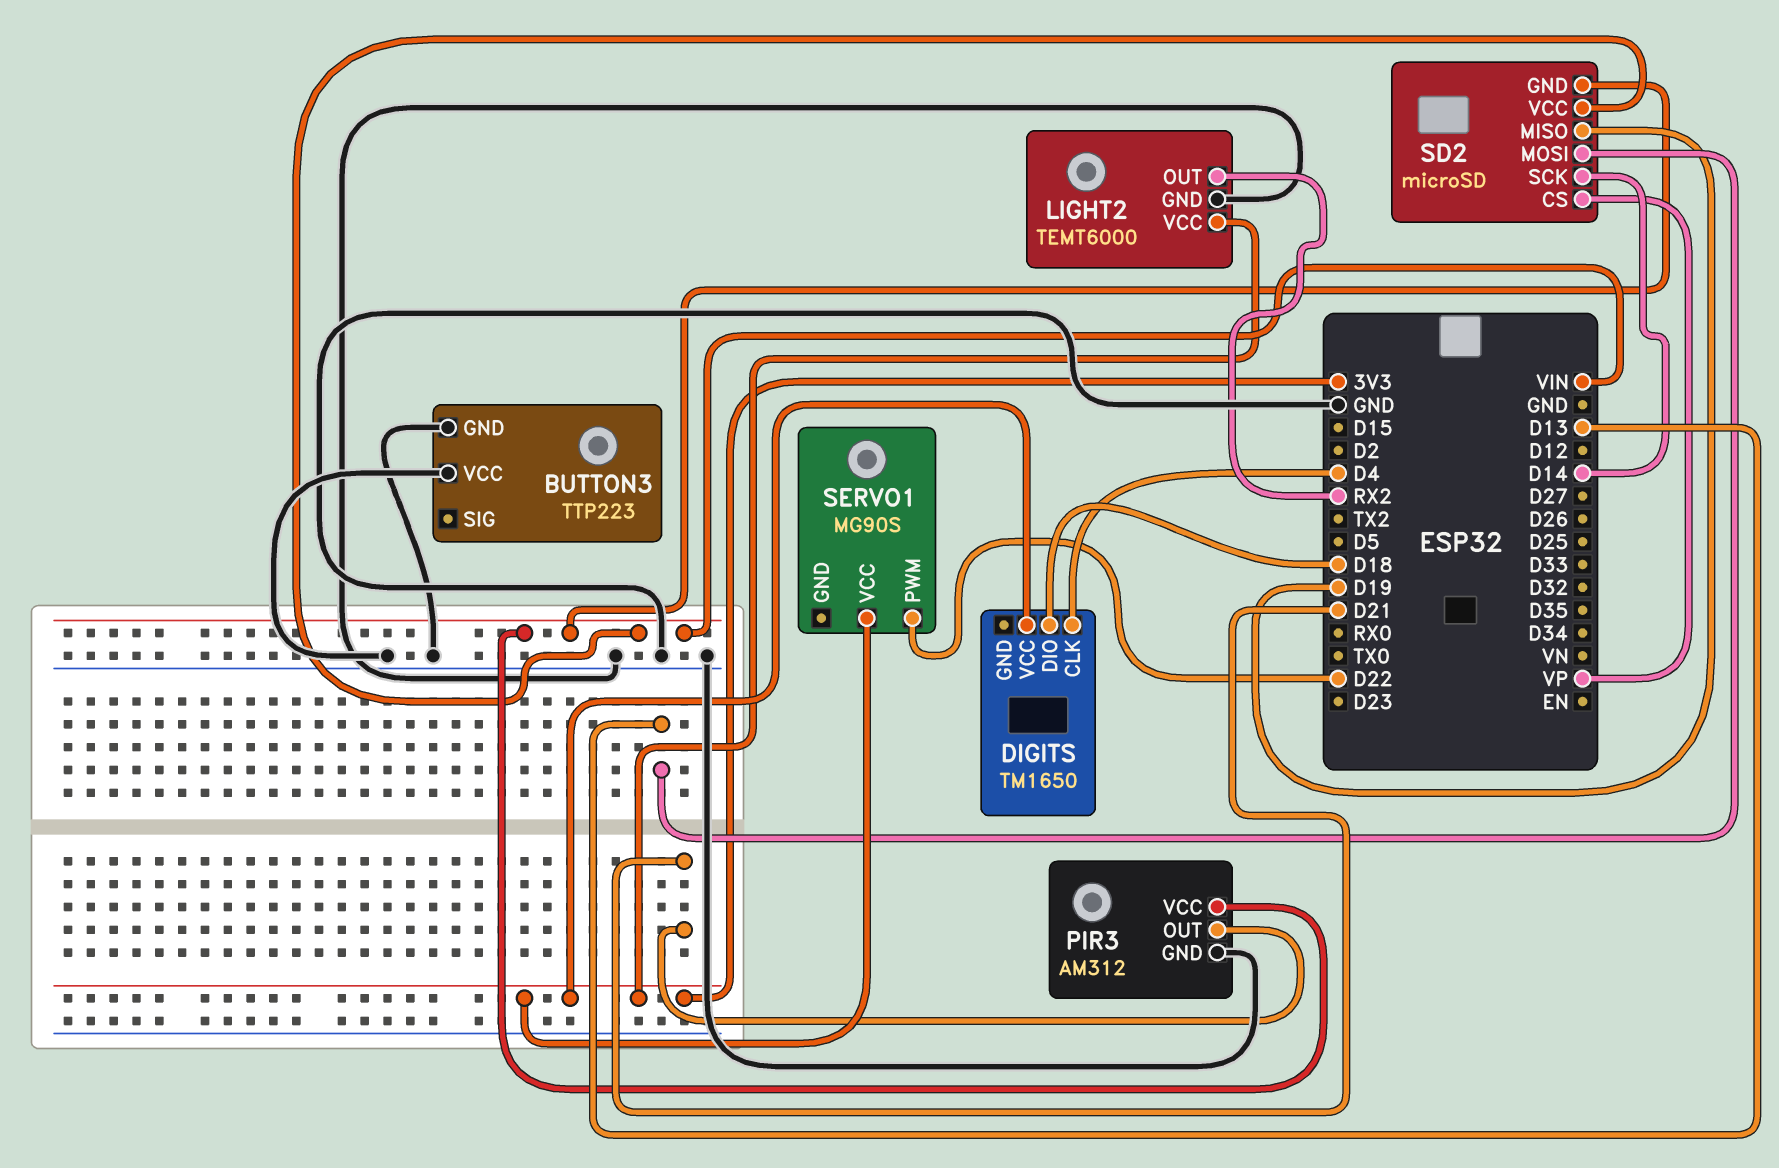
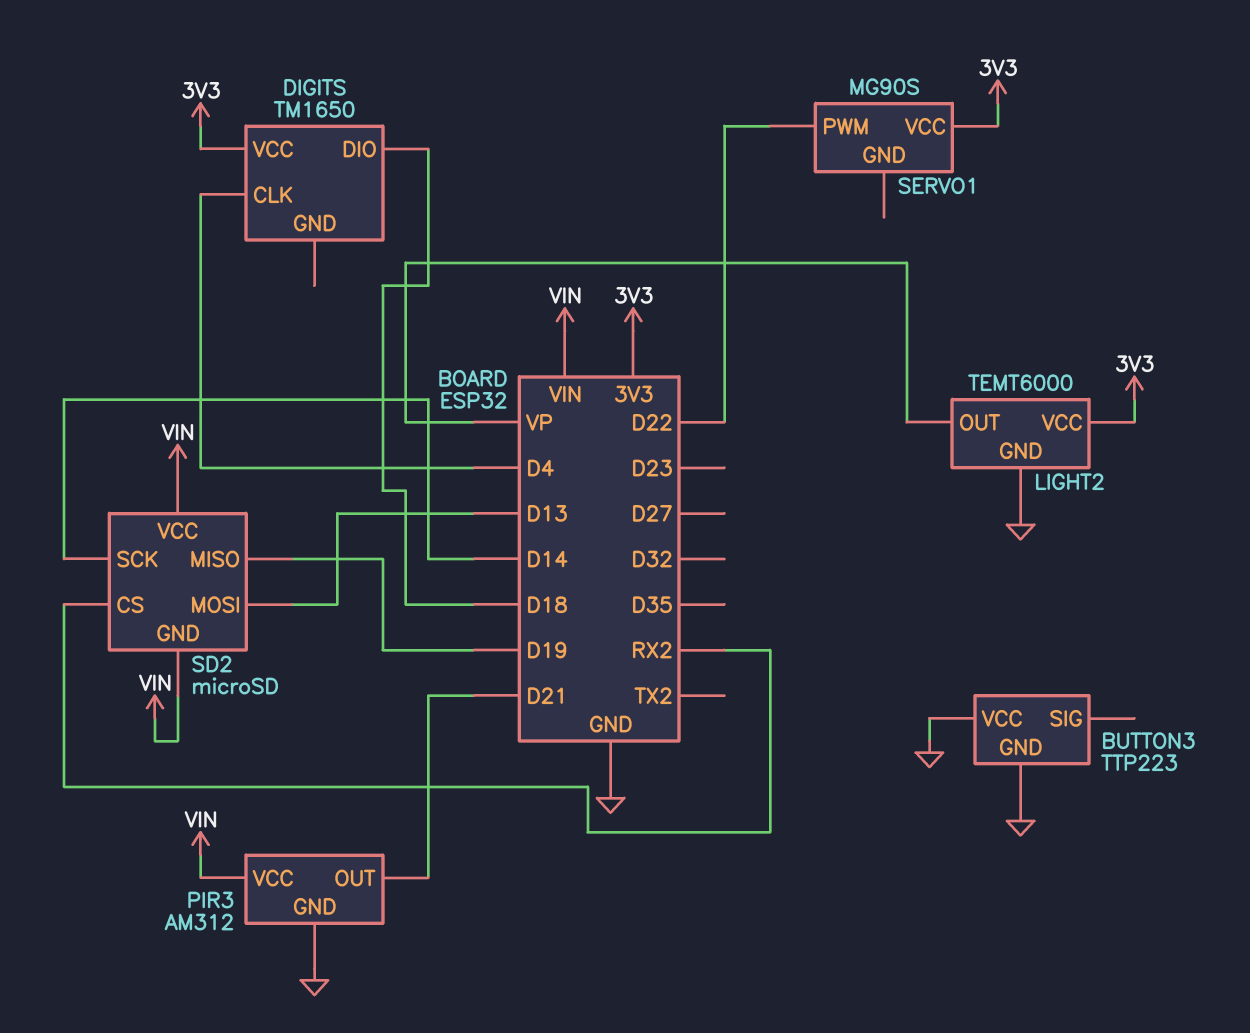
LIGHT2 pin OUT: RX2 -> VP
SD2 pin CS: VP -> RX2

